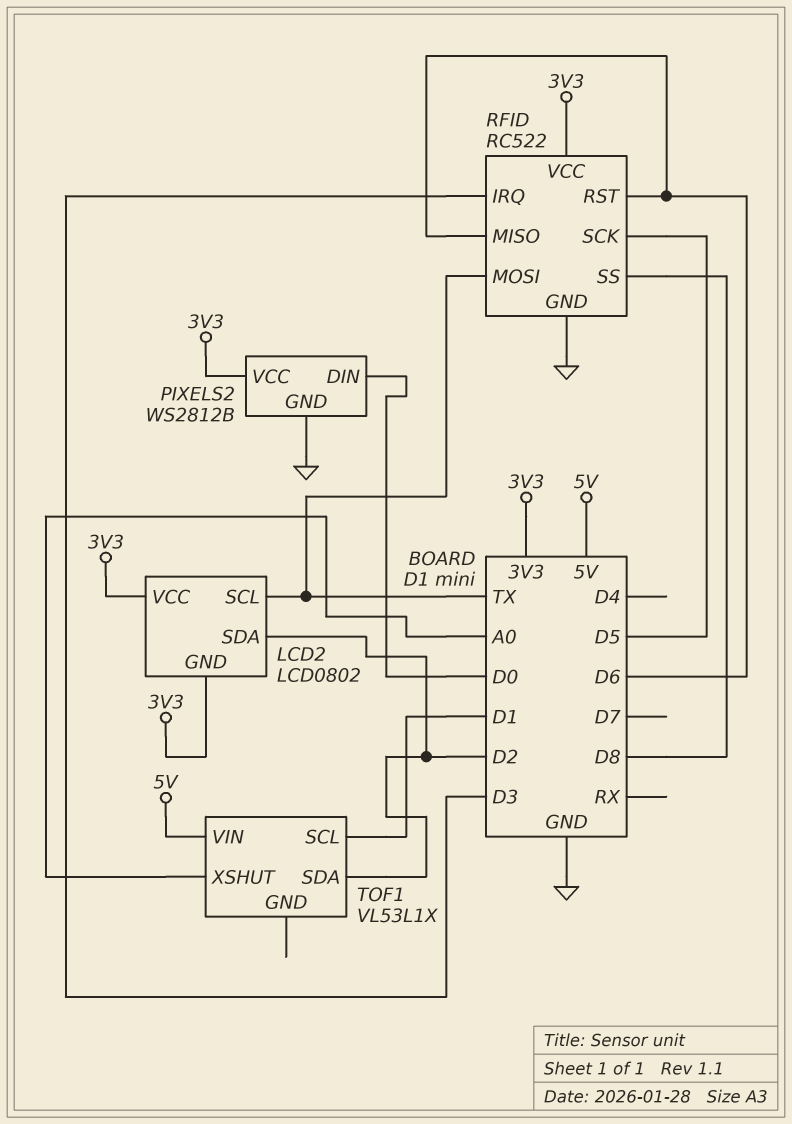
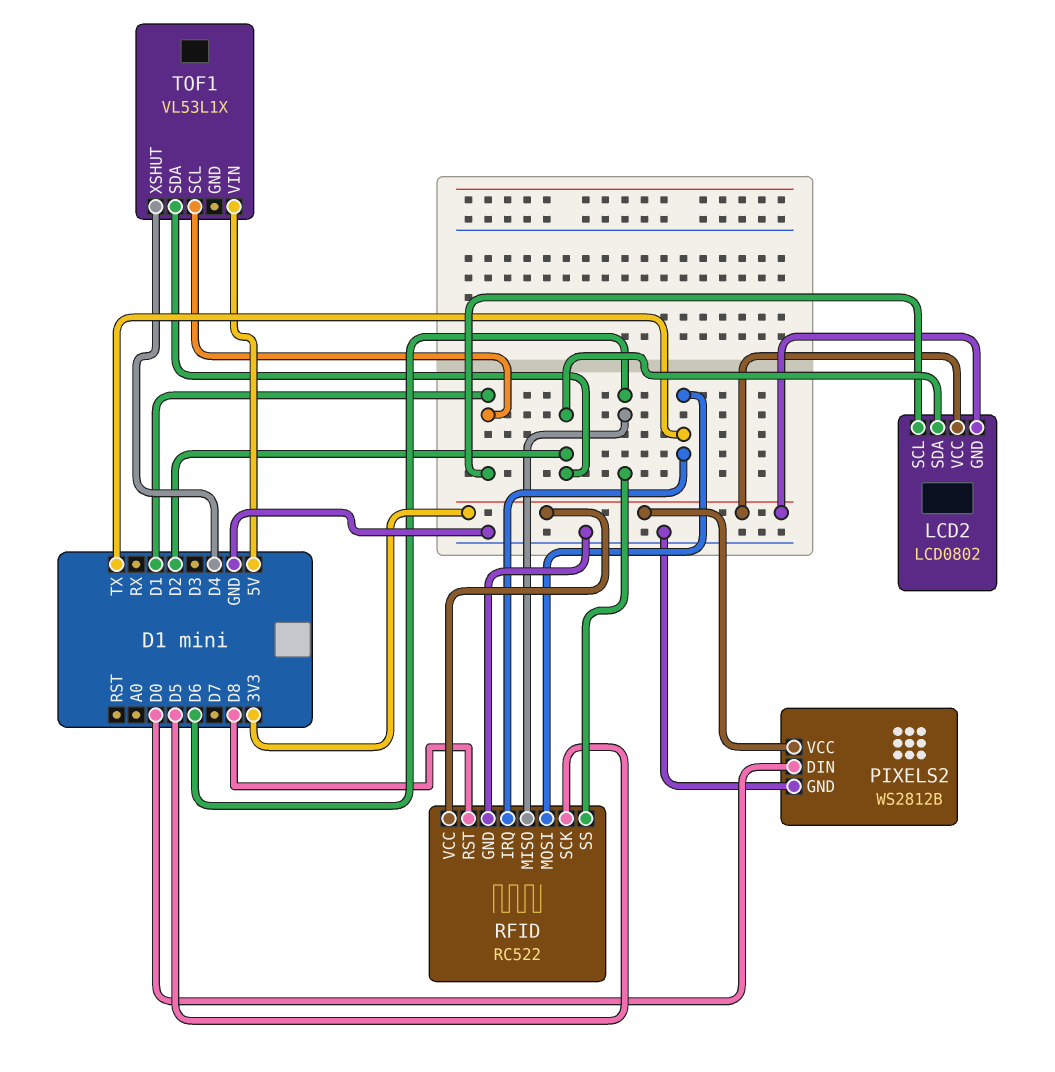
LCD2 pin SCL: TX -> D1
RFID pin IRQ: D3 -> TX
RFID pin RST: D6 -> D8
RFID pin SS: D8 -> D6
TOF1 pin XSHUT: A0 -> D4

